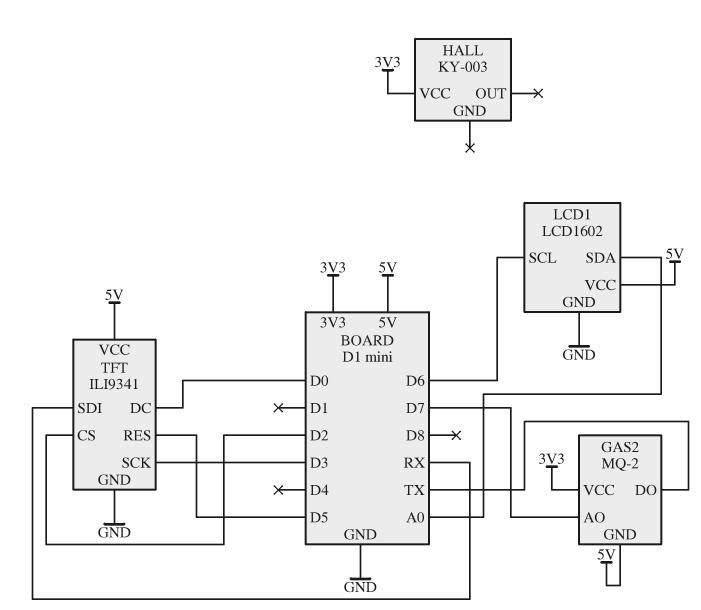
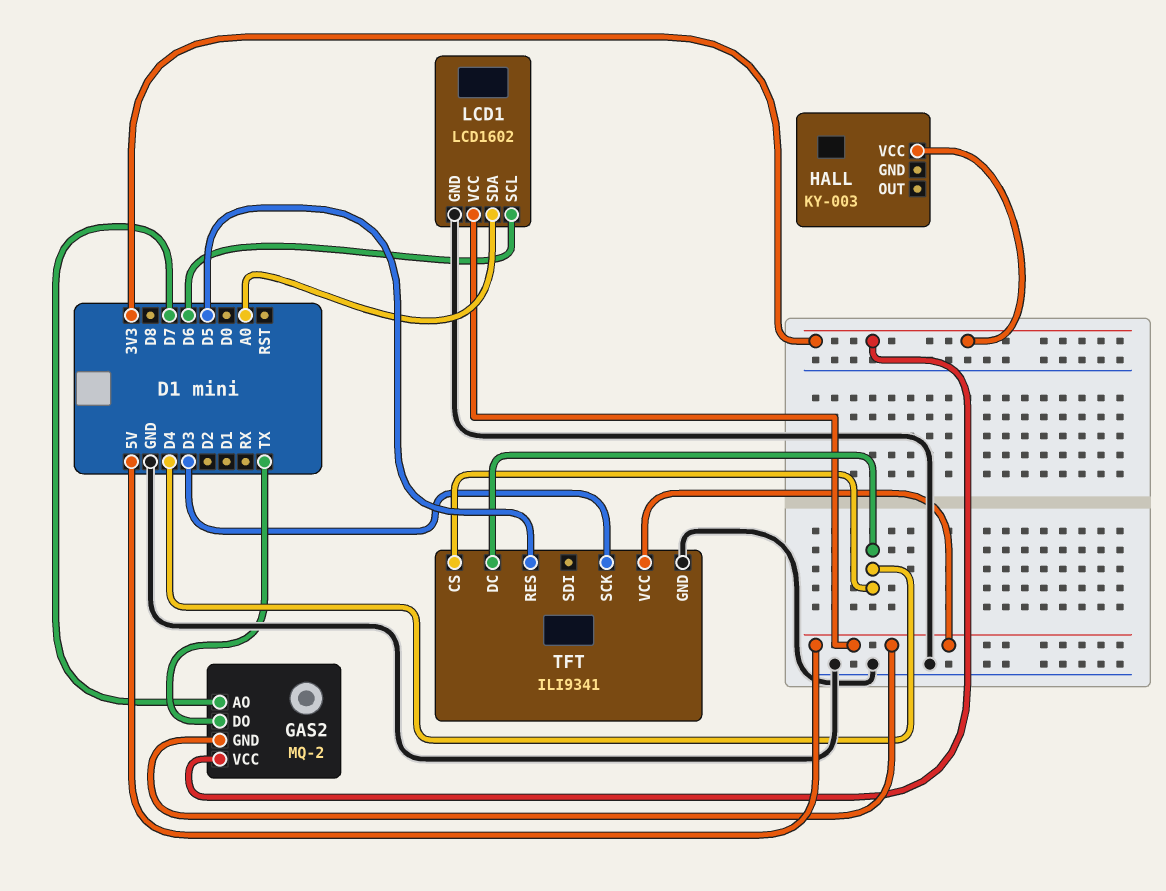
TFT pin CS: D2 -> D4
TFT pin DC: D0 -> D4
TFT pin SDI: RX -> none

